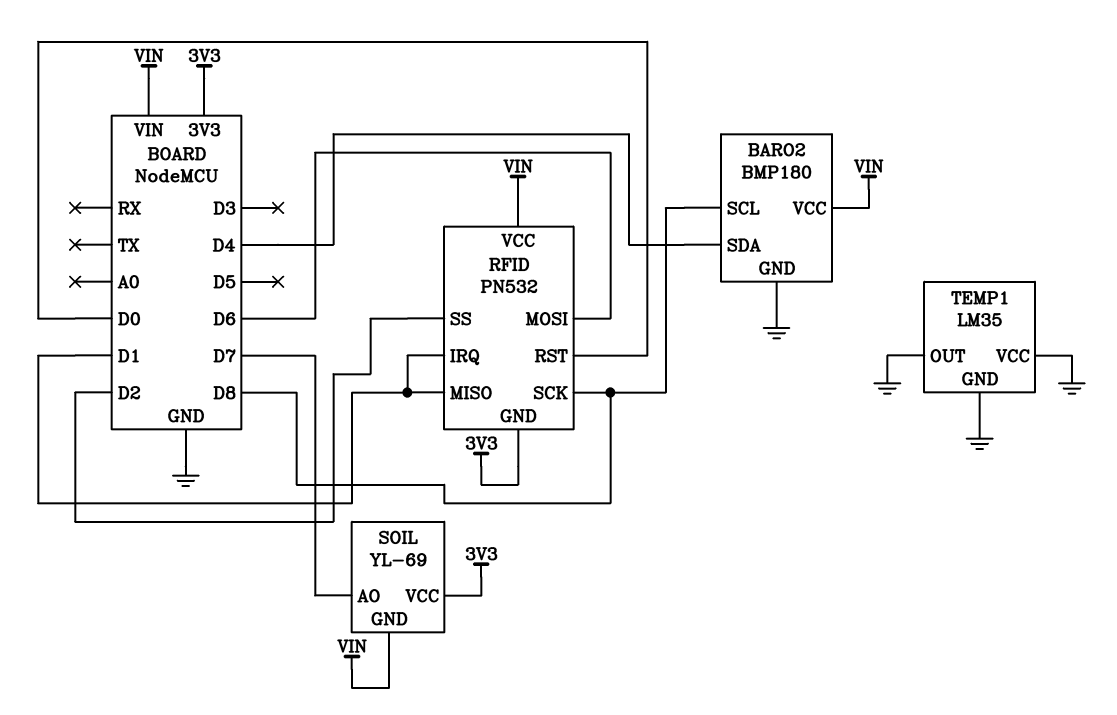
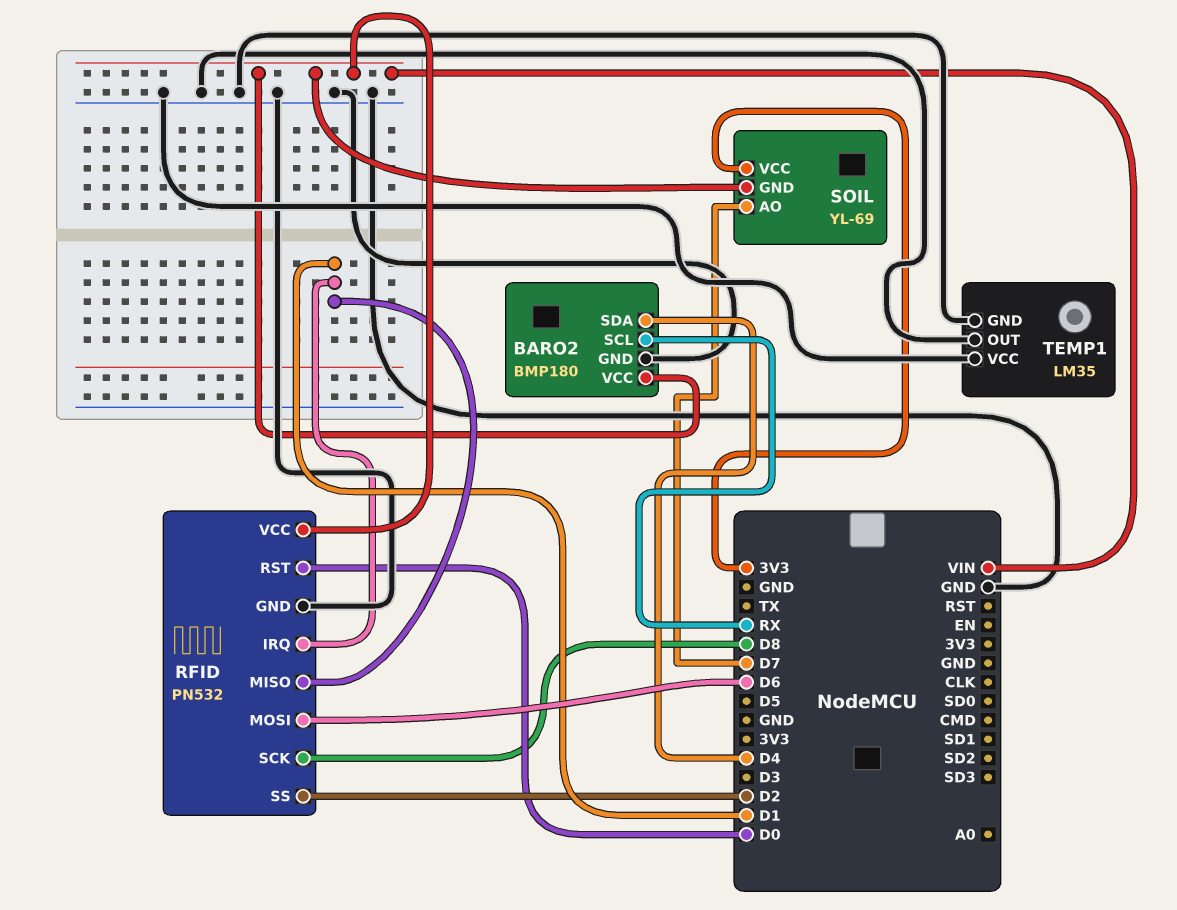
BARO2 pin SCL: D8 -> RX
RFID pin GND: 3V3 -> GND

